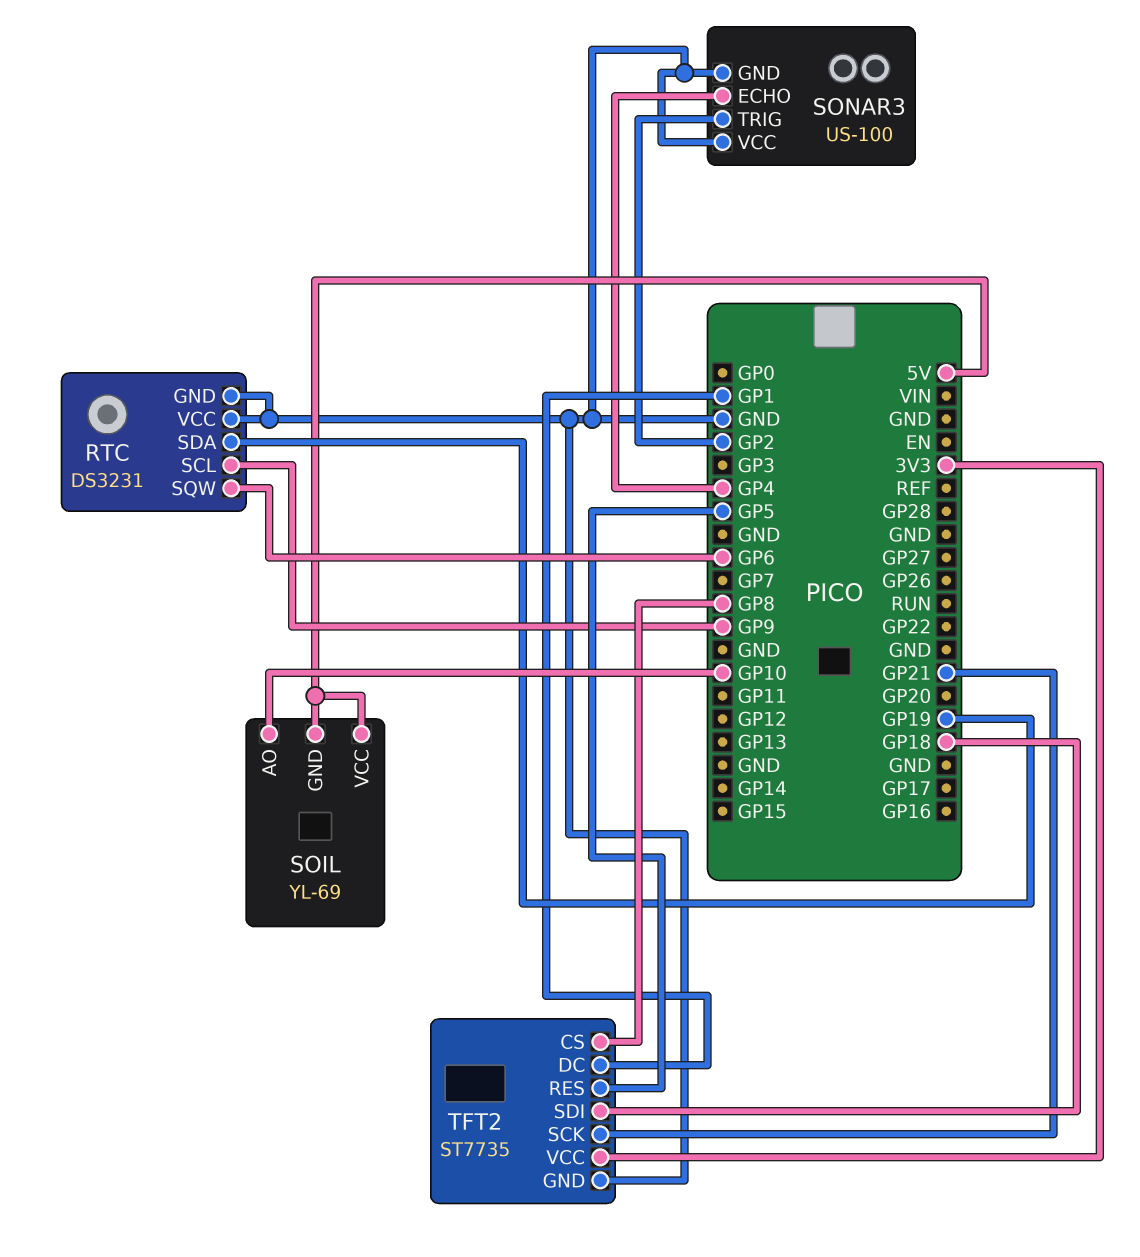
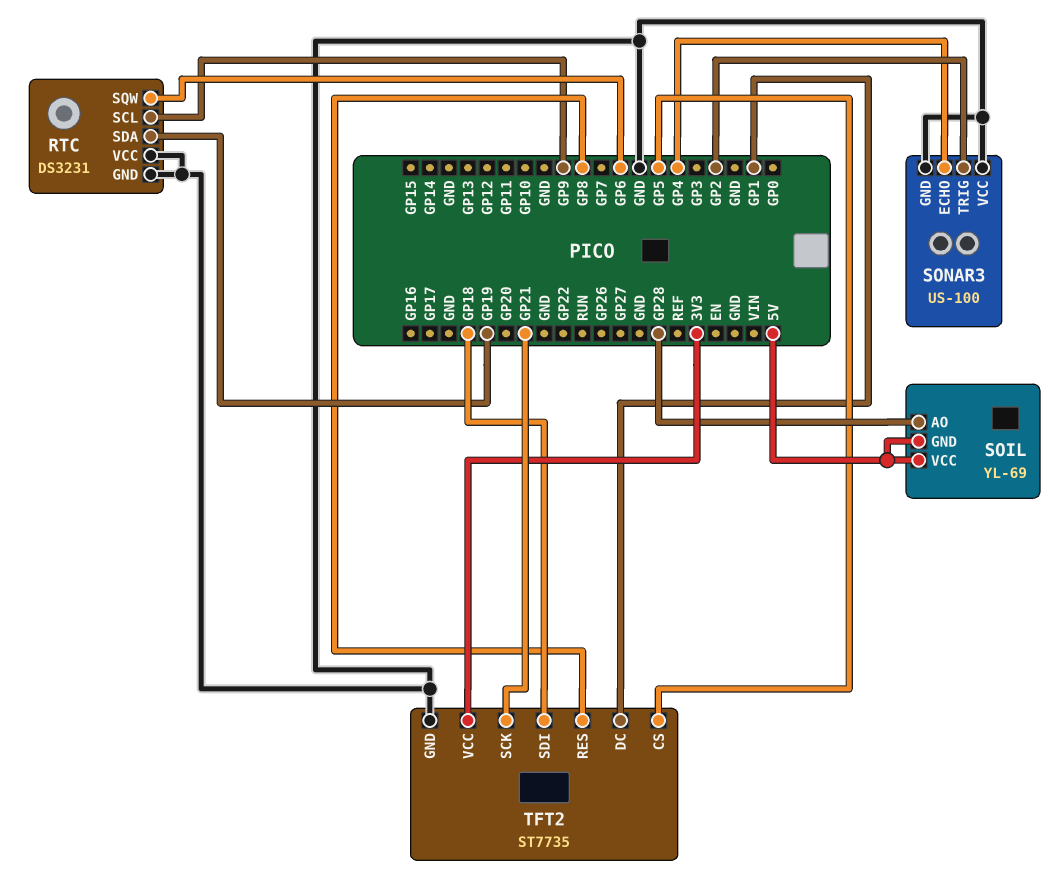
SOIL pin AO: GP10 -> GP28
TFT2 pin CS: GP8 -> GP5
TFT2 pin RES: GP5 -> GP8

